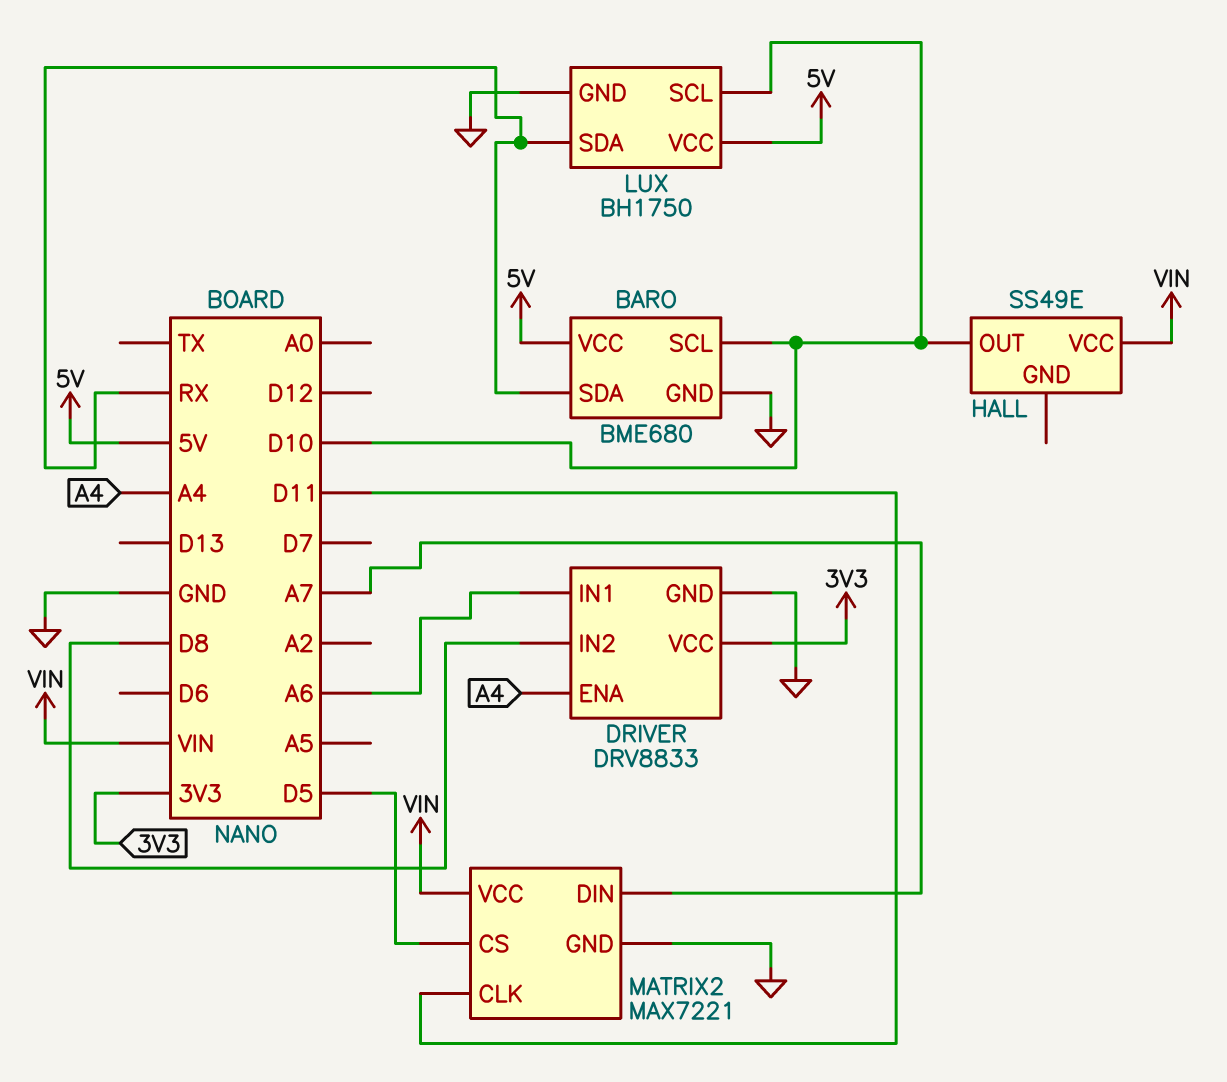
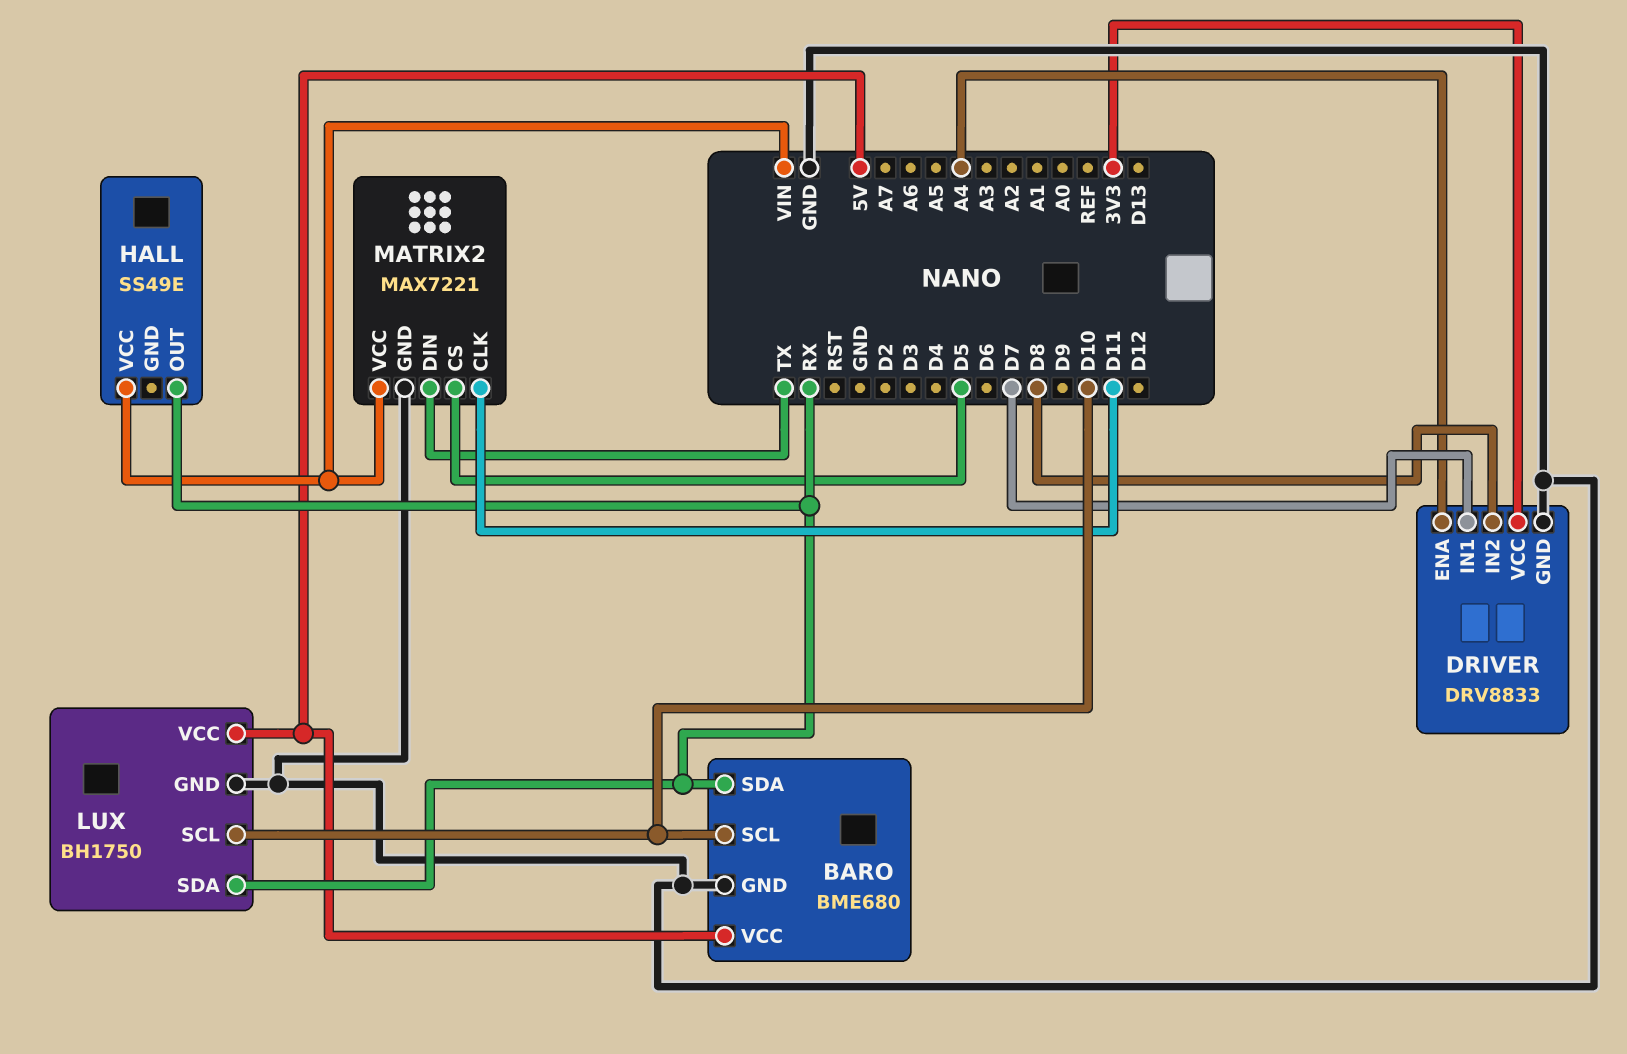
DRIVER pin IN1: A6 -> D7
HALL pin OUT: D10 -> RX
MATRIX2 pin DIN: A7 -> TX

